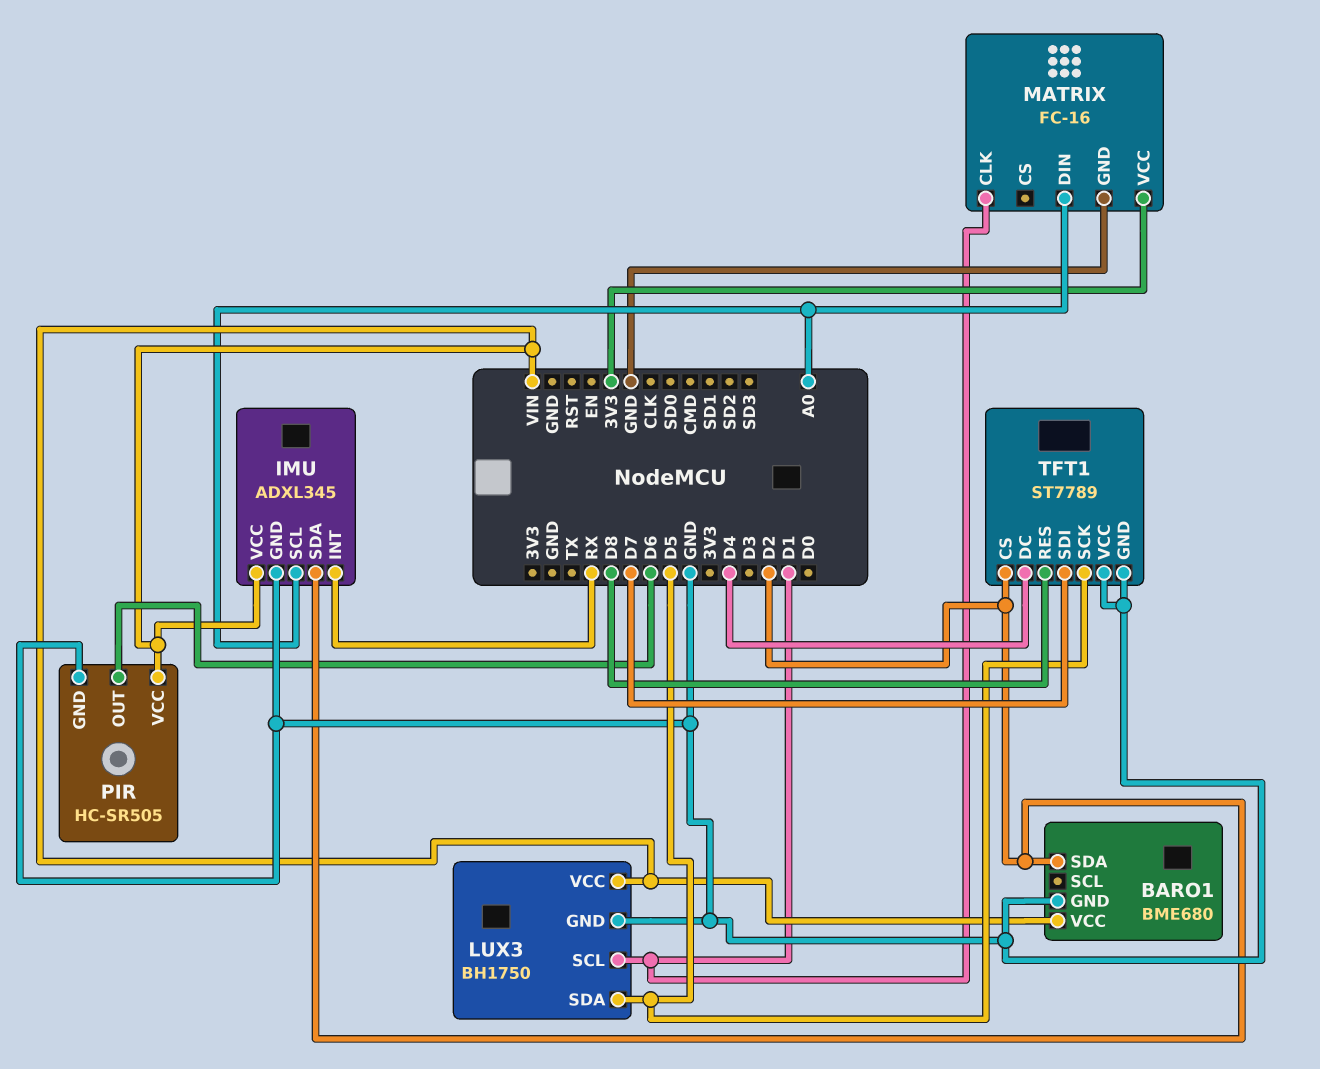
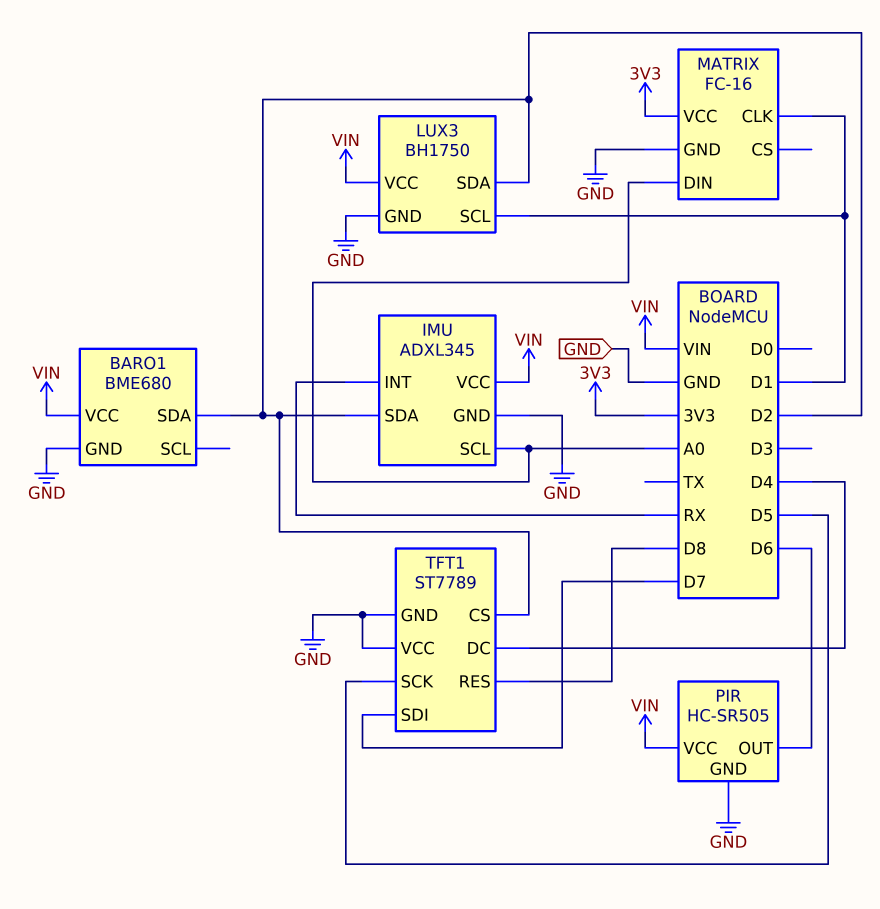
LUX3 pin SDA: D5 -> D2

